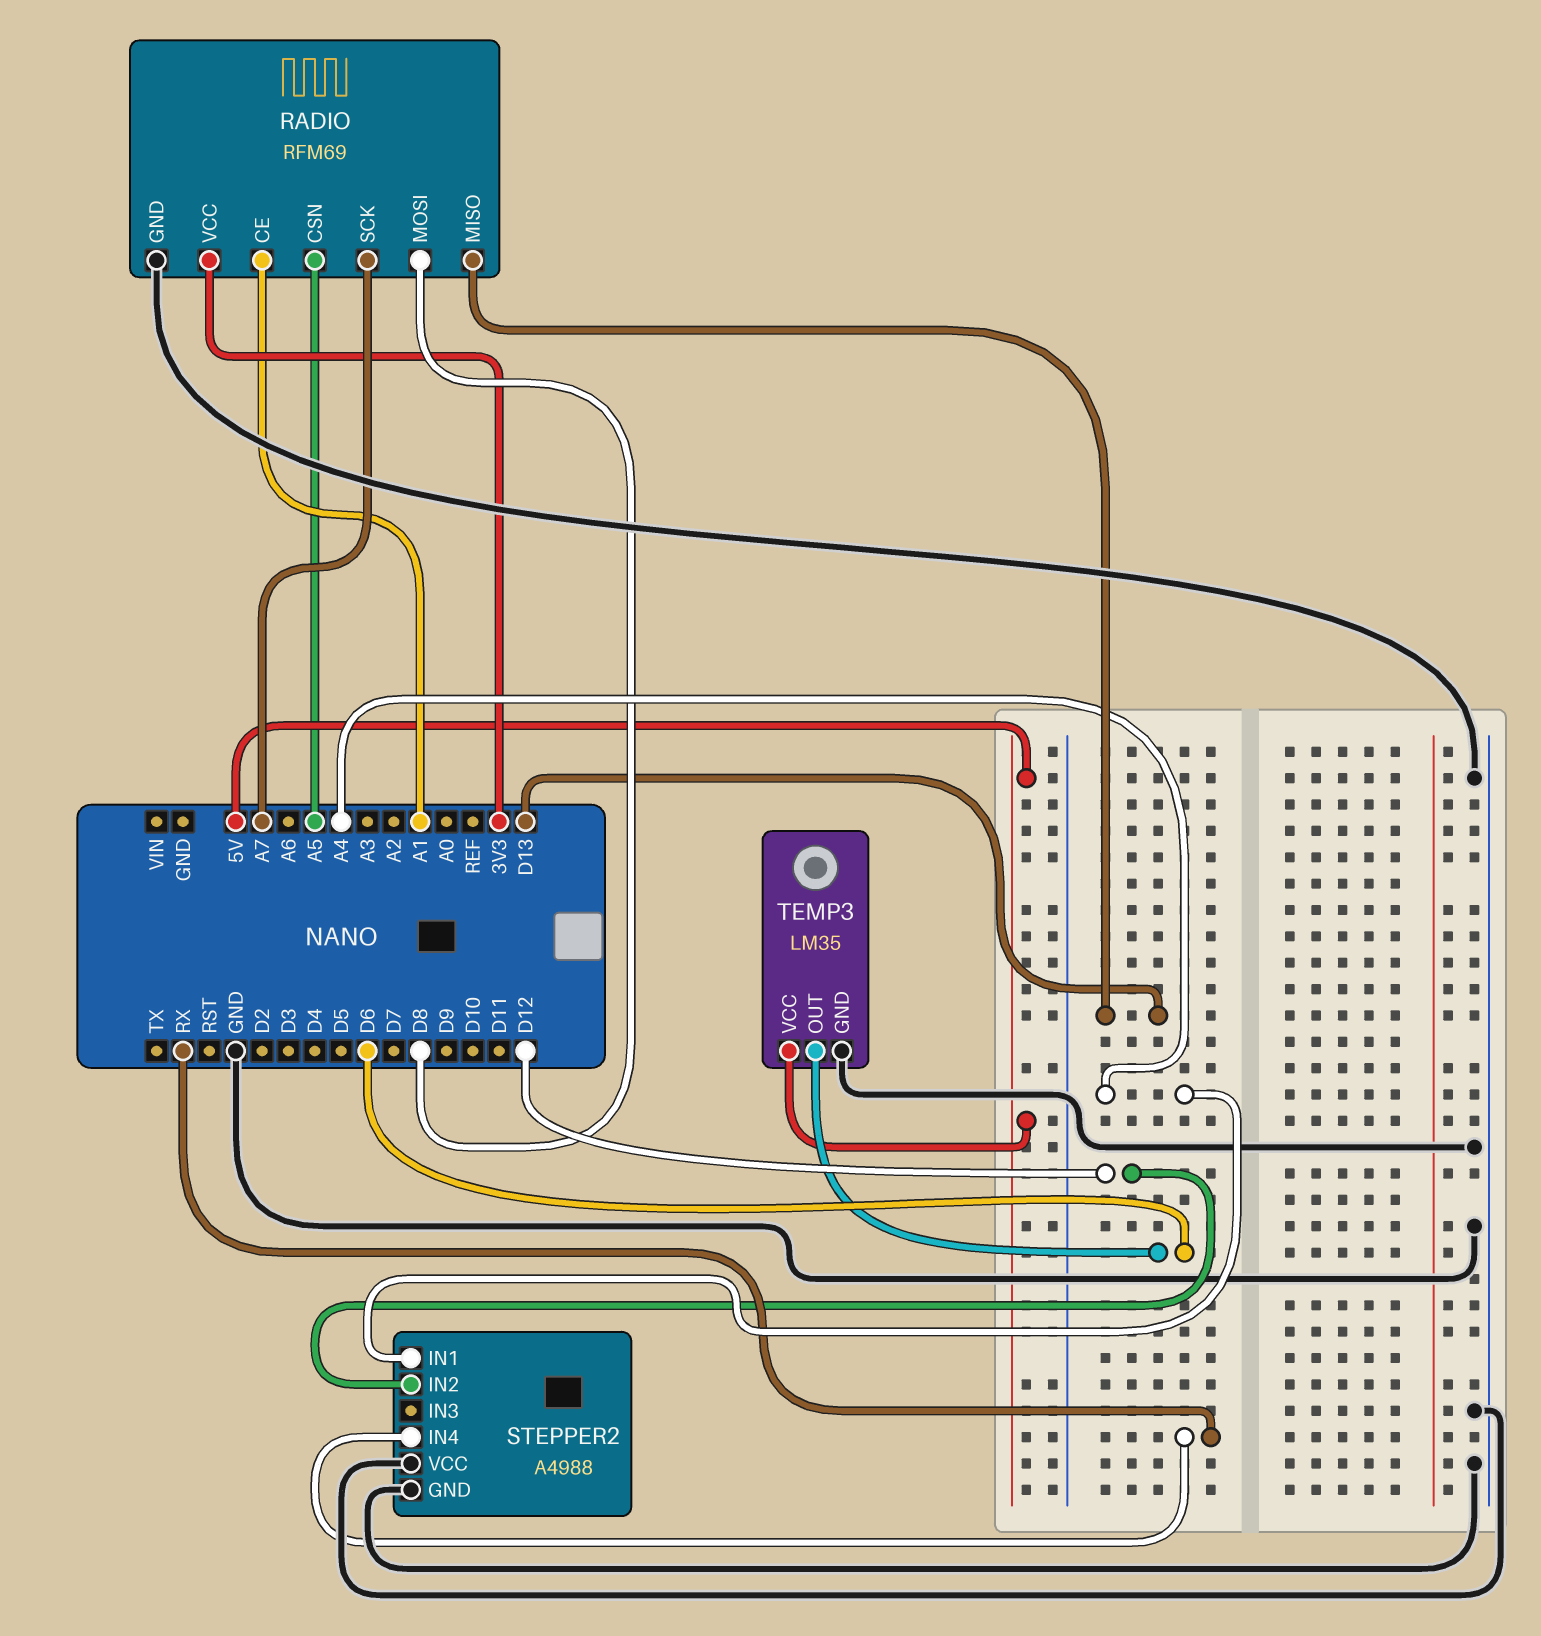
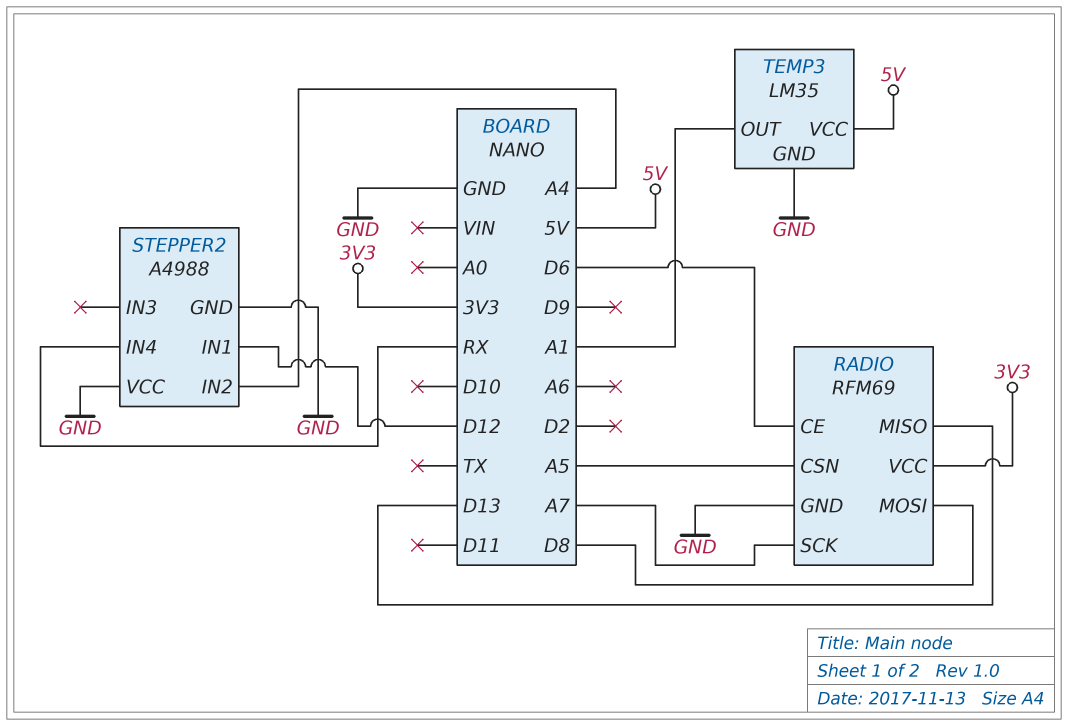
RADIO pin CE: A1 -> D6
STEPPER2 pin IN1: A4 -> D12
STEPPER2 pin IN2: D12 -> A4
TEMP3 pin OUT: D6 -> A1

